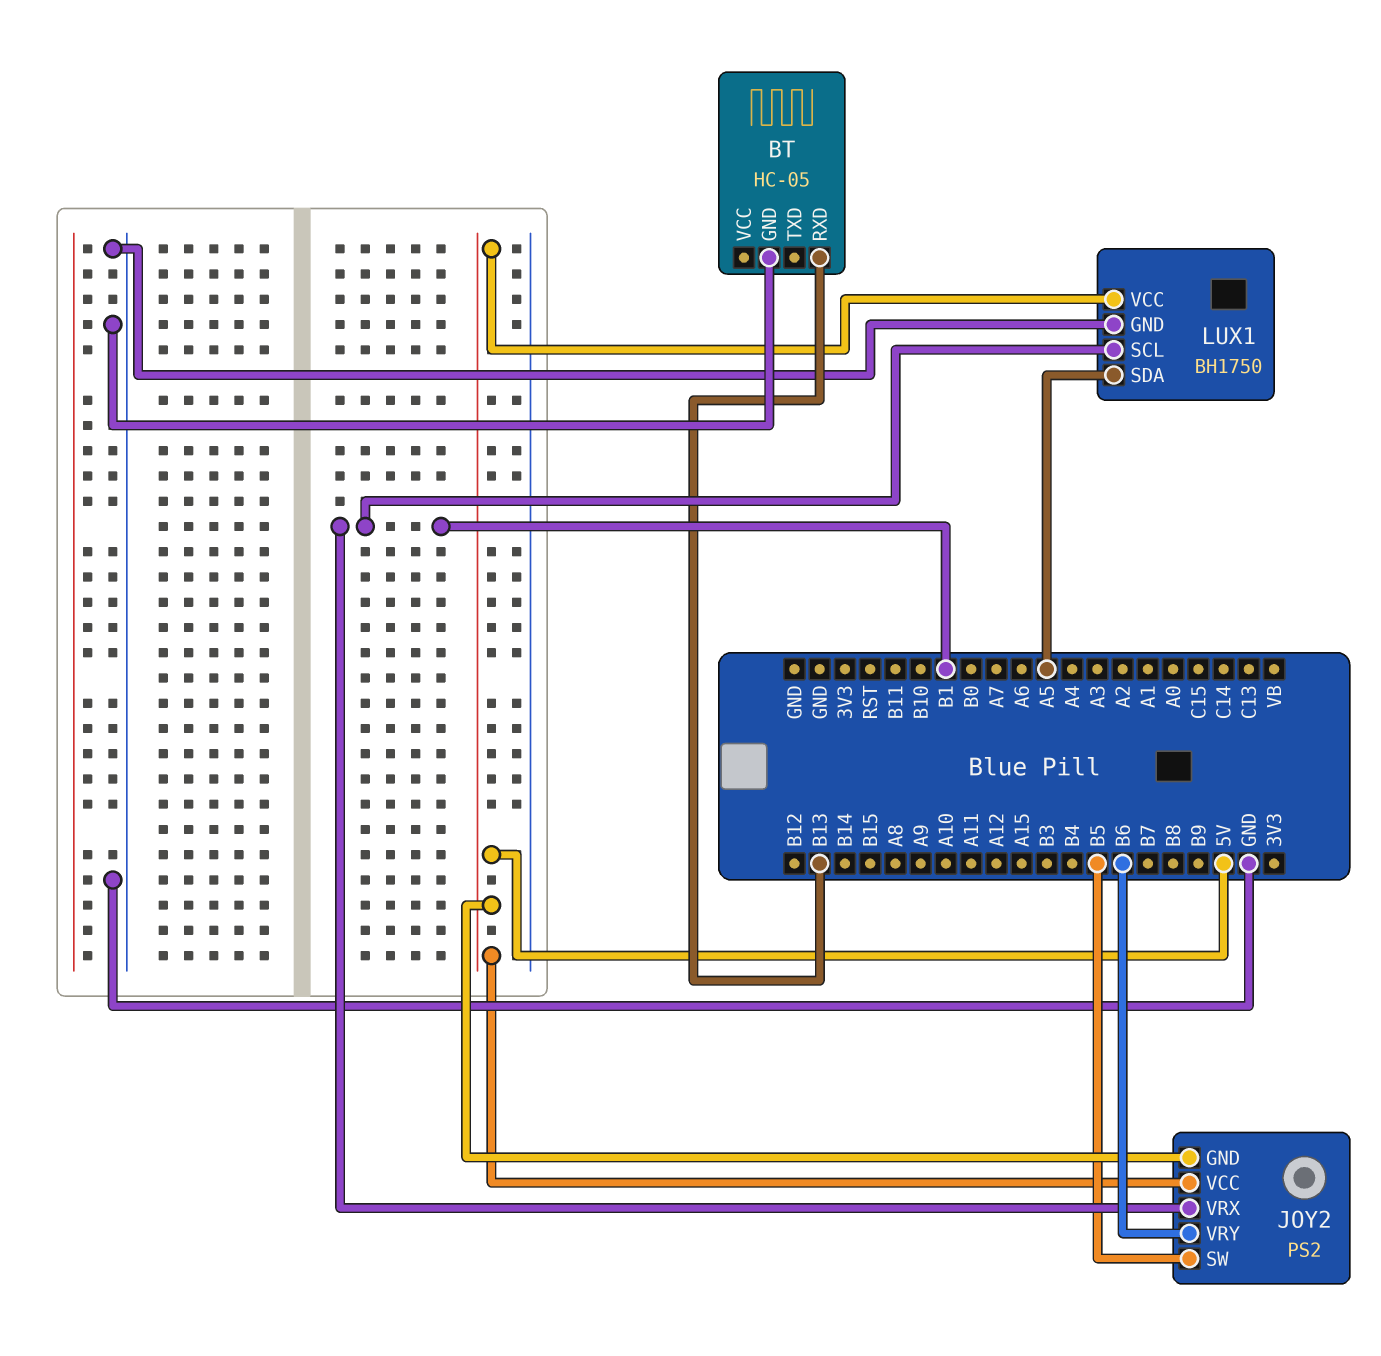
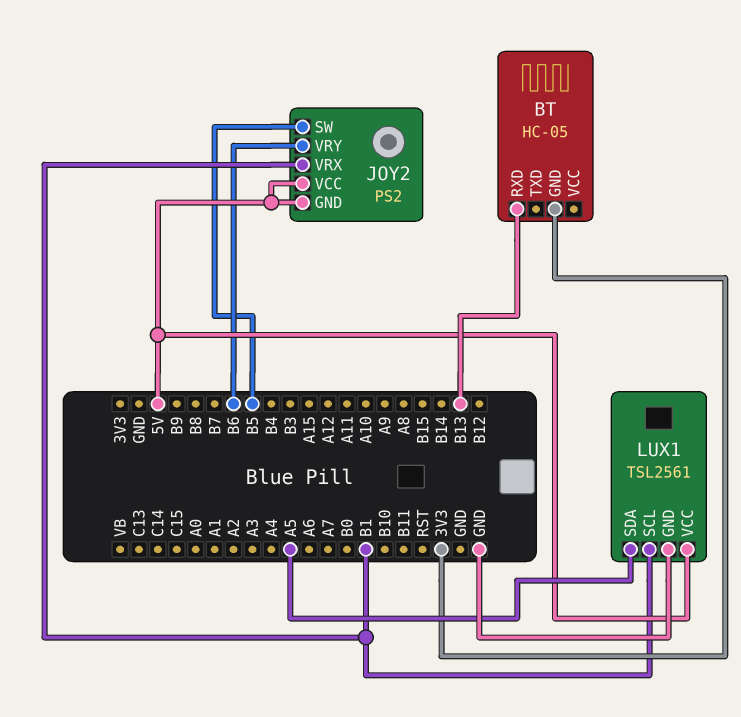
BT pin GND: GND -> 3V3
LUX1: BH1750 -> TSL2561

